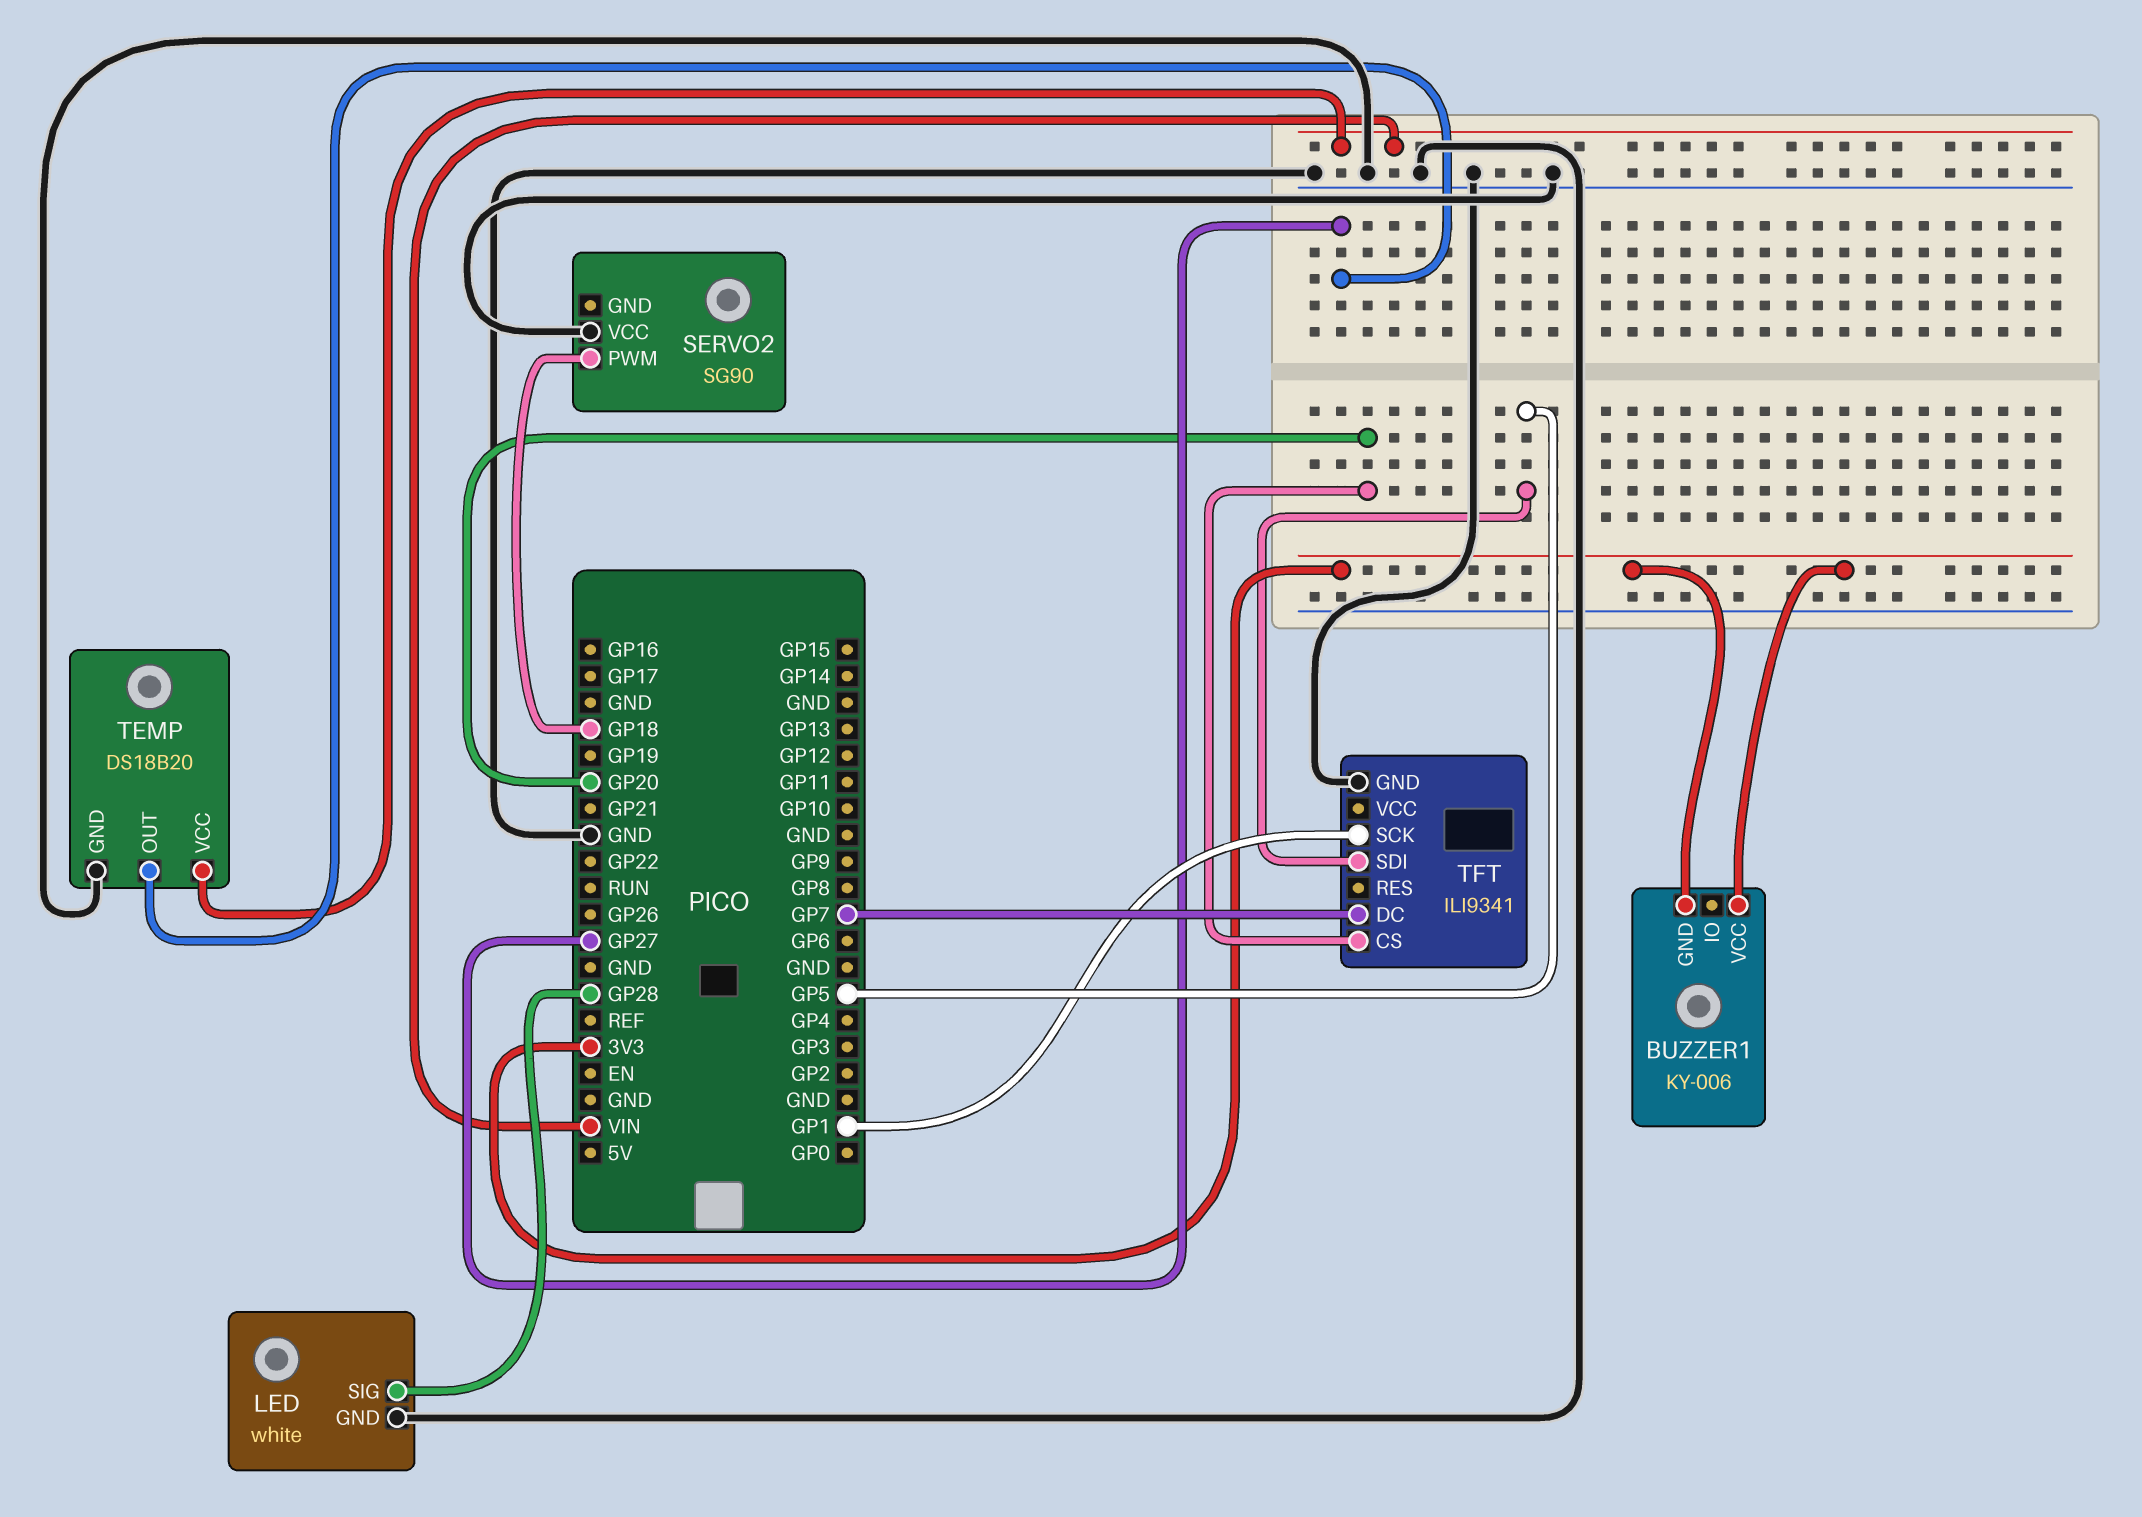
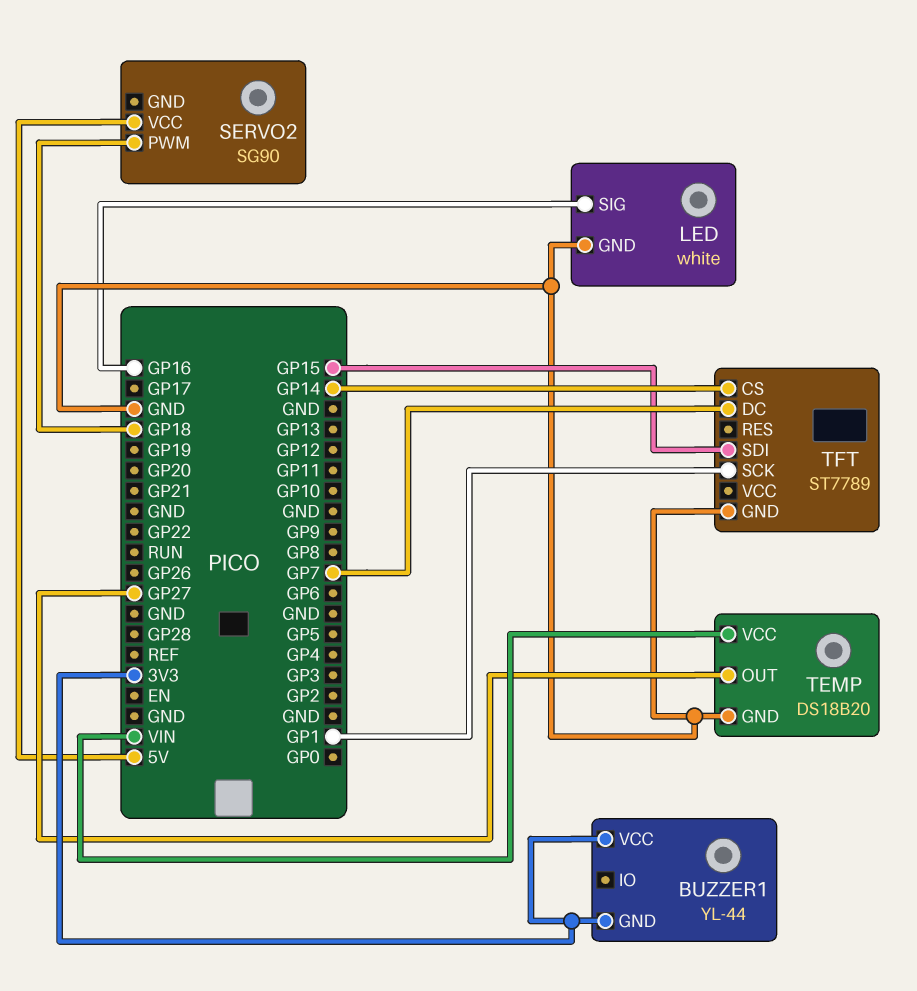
BUZZER1: KY-006 -> YL-44
LED pin SIG: GP28 -> GP16
SERVO2 pin VCC: GND -> 5V
TFT: ILI9341 -> ST7789
TFT pin CS: GP20 -> GP14
TFT pin SDI: GP5 -> GP15

